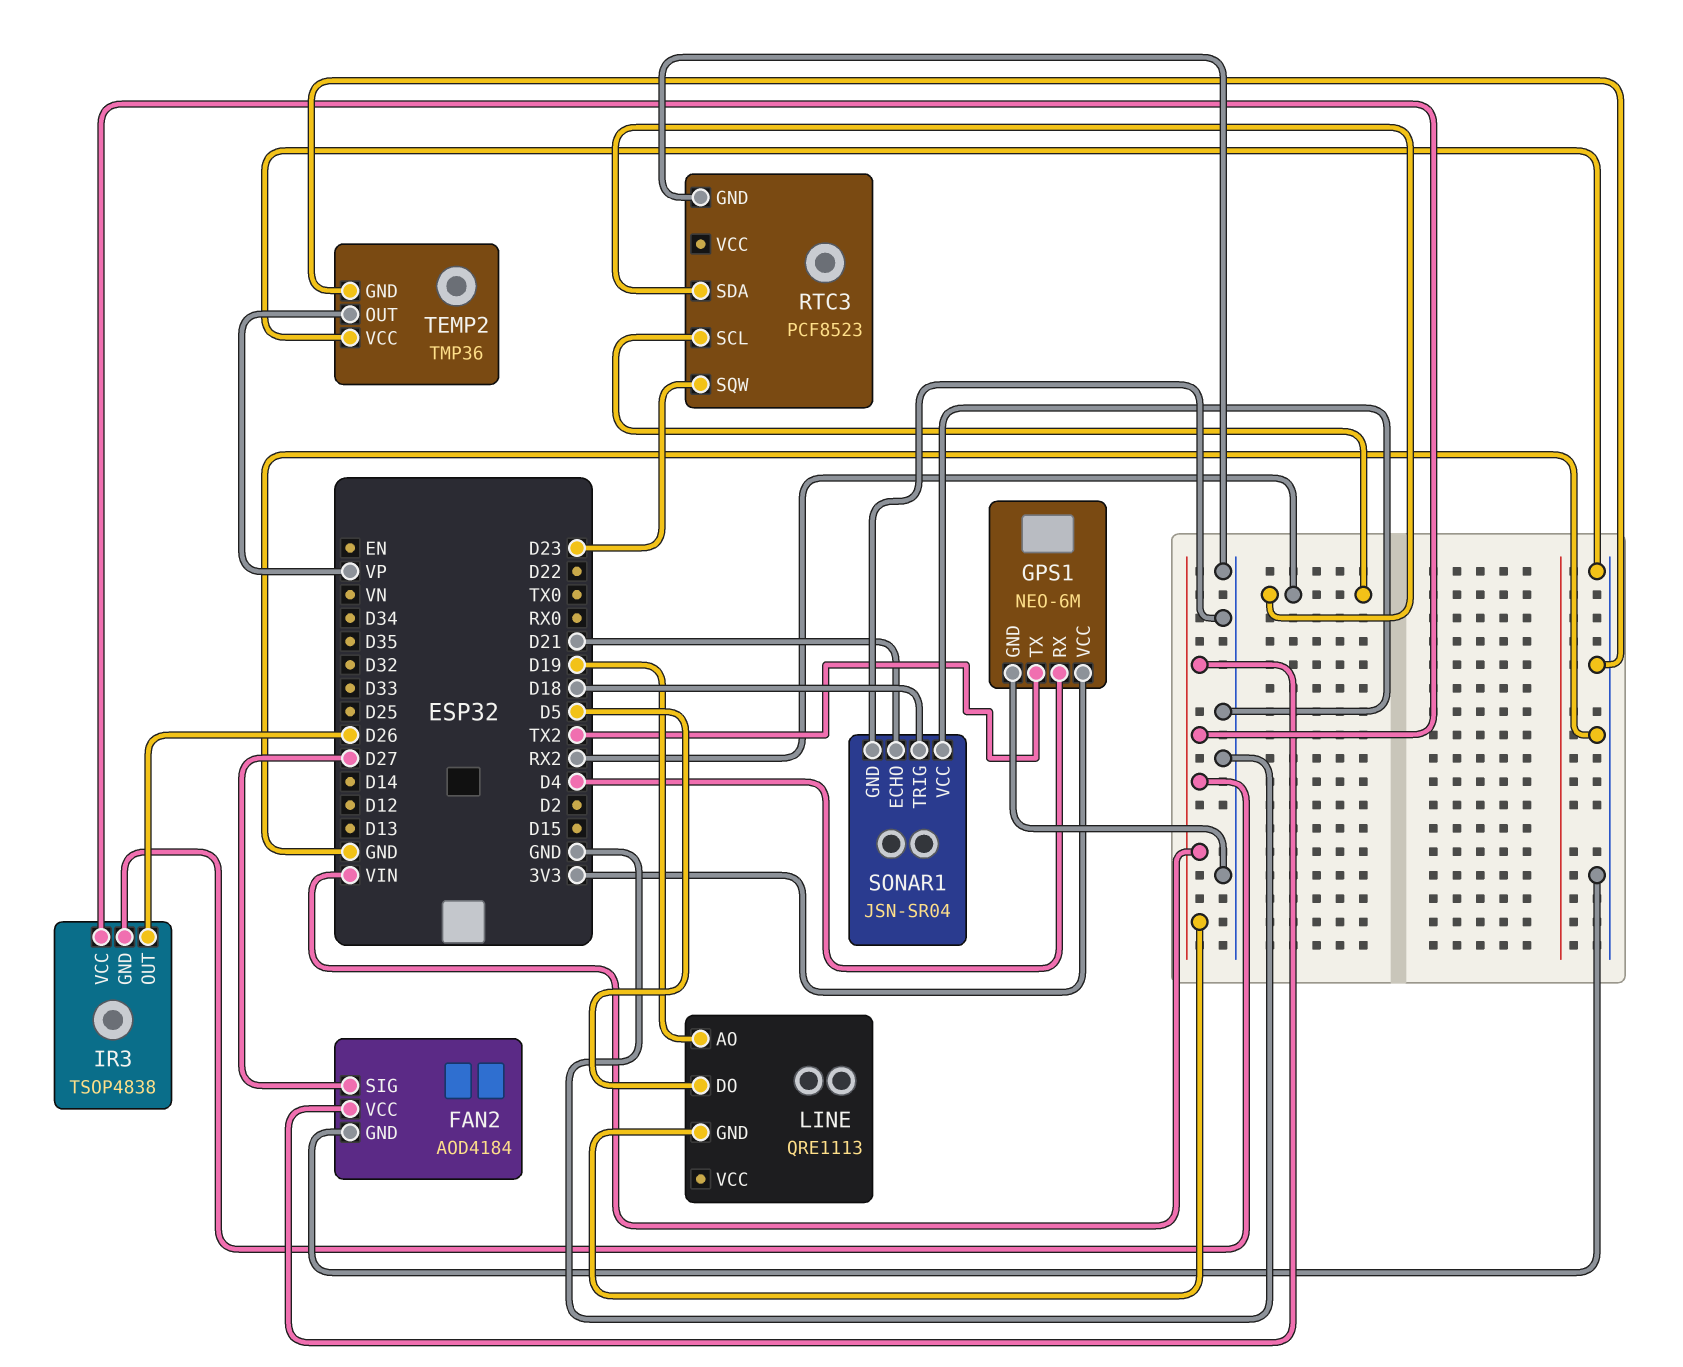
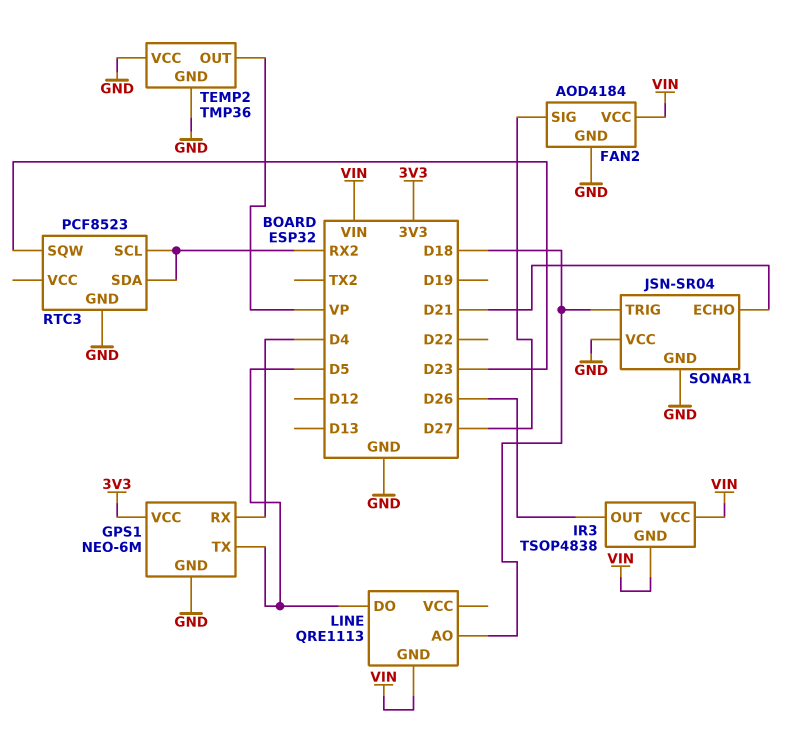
GPS1 pin TX: TX2 -> D5
LINE pin AO: D19 -> D18

